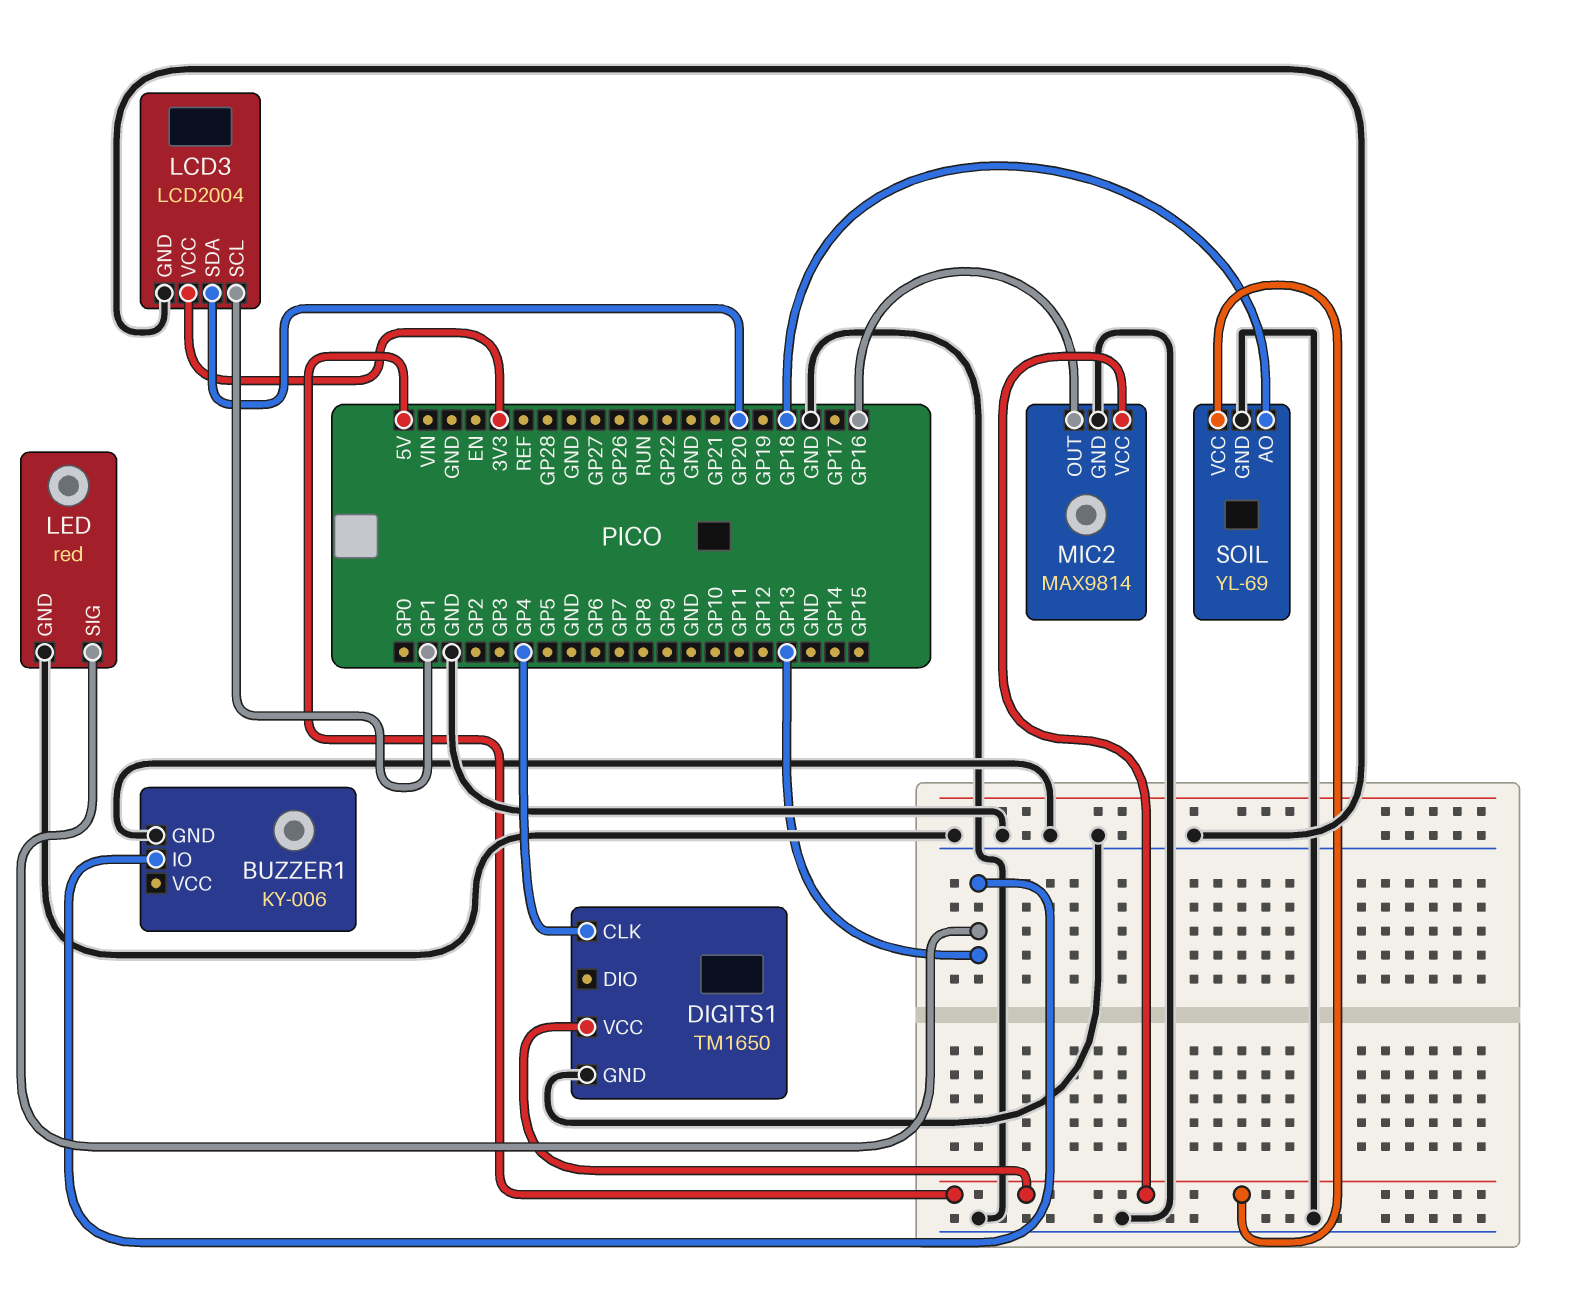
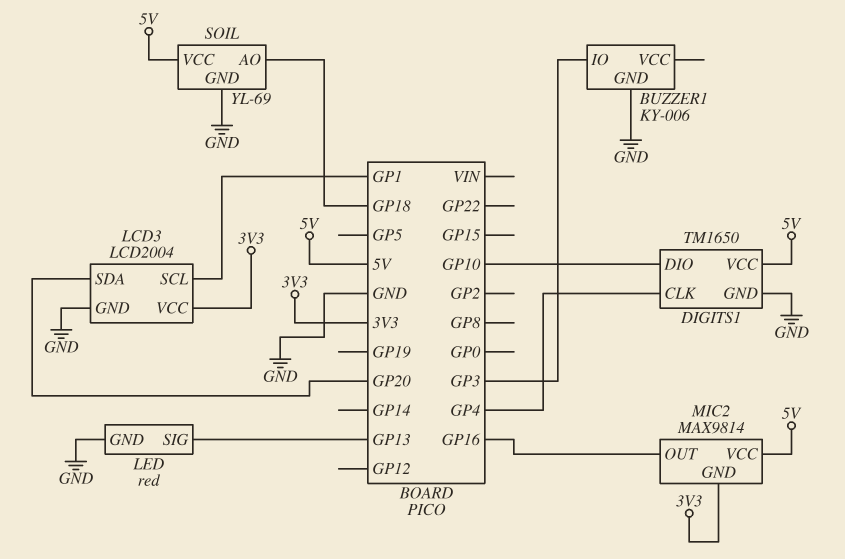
BUZZER1 pin IO: GP13 -> GP3
DIGITS1 pin DIO: none -> GP10
MIC2 pin GND: GND -> 3V3

